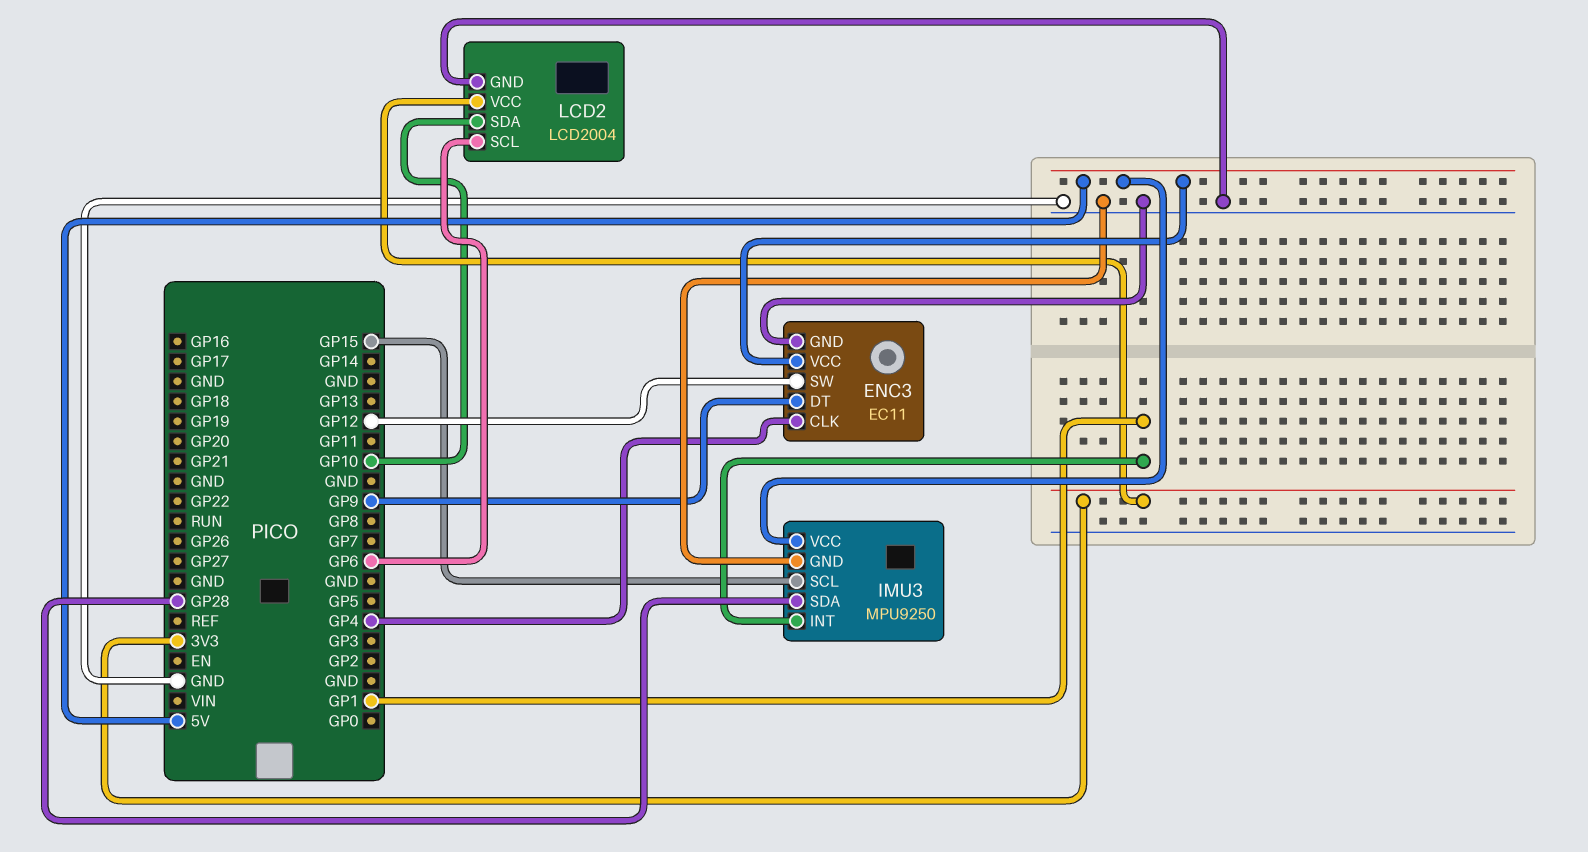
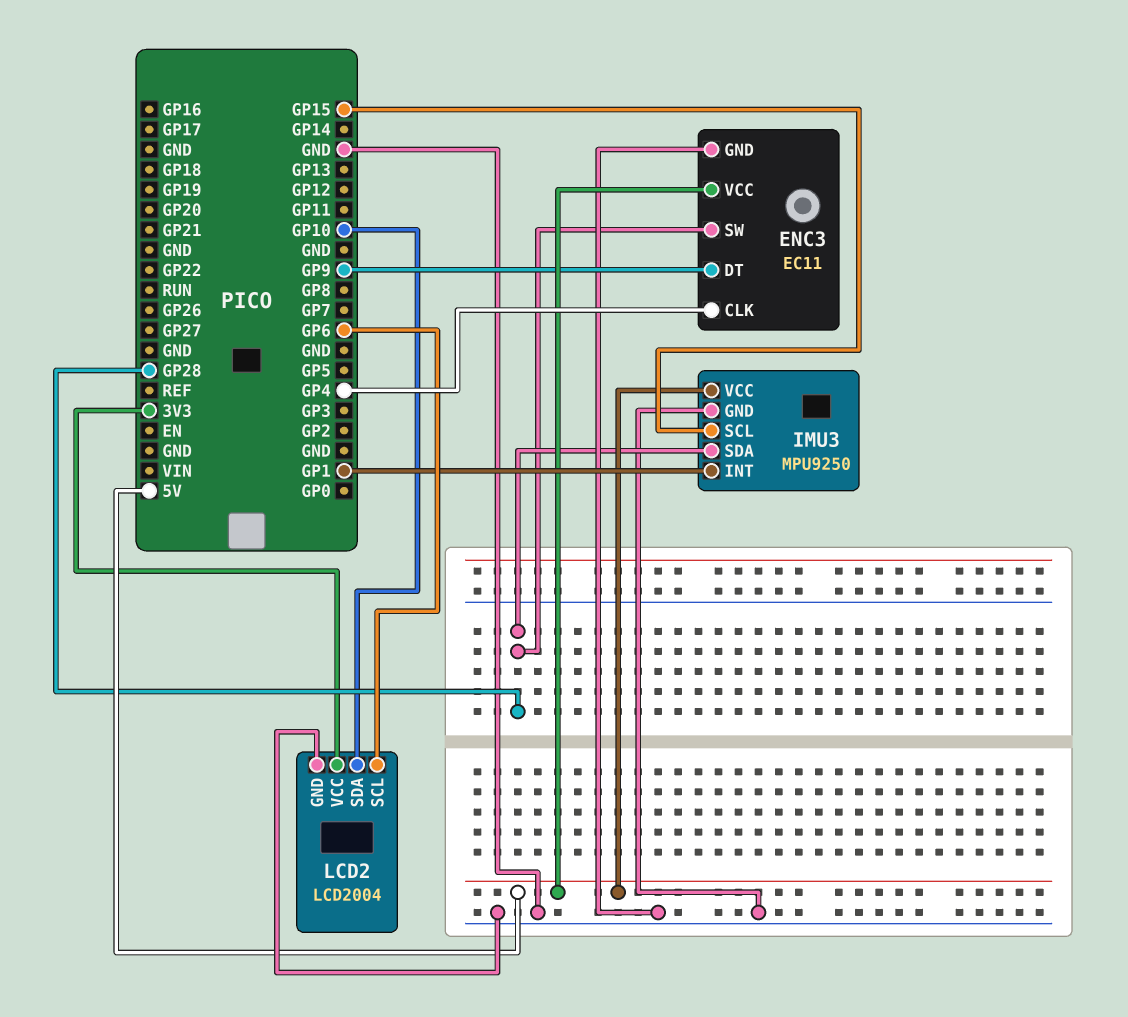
ENC3 pin SW: GP12 -> GP28

